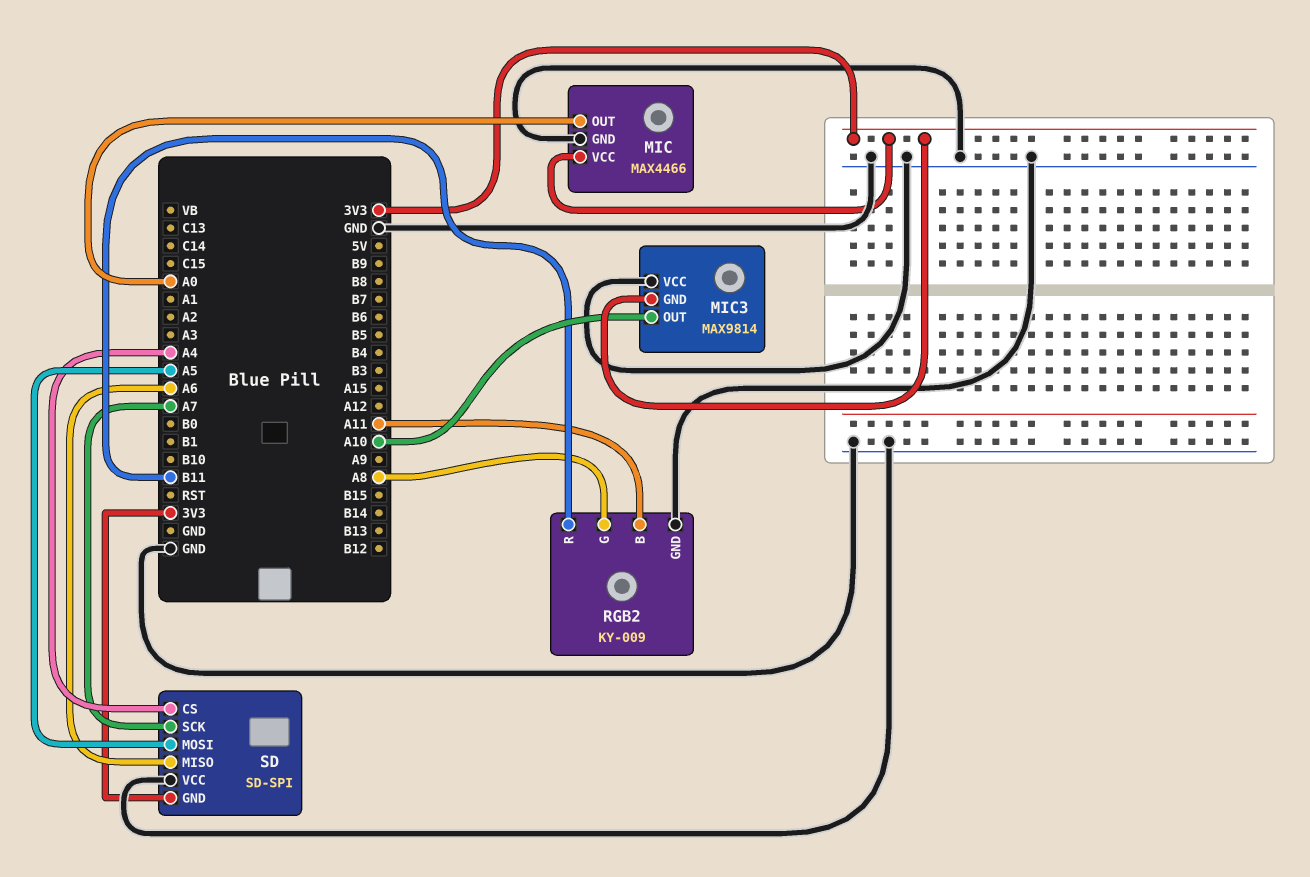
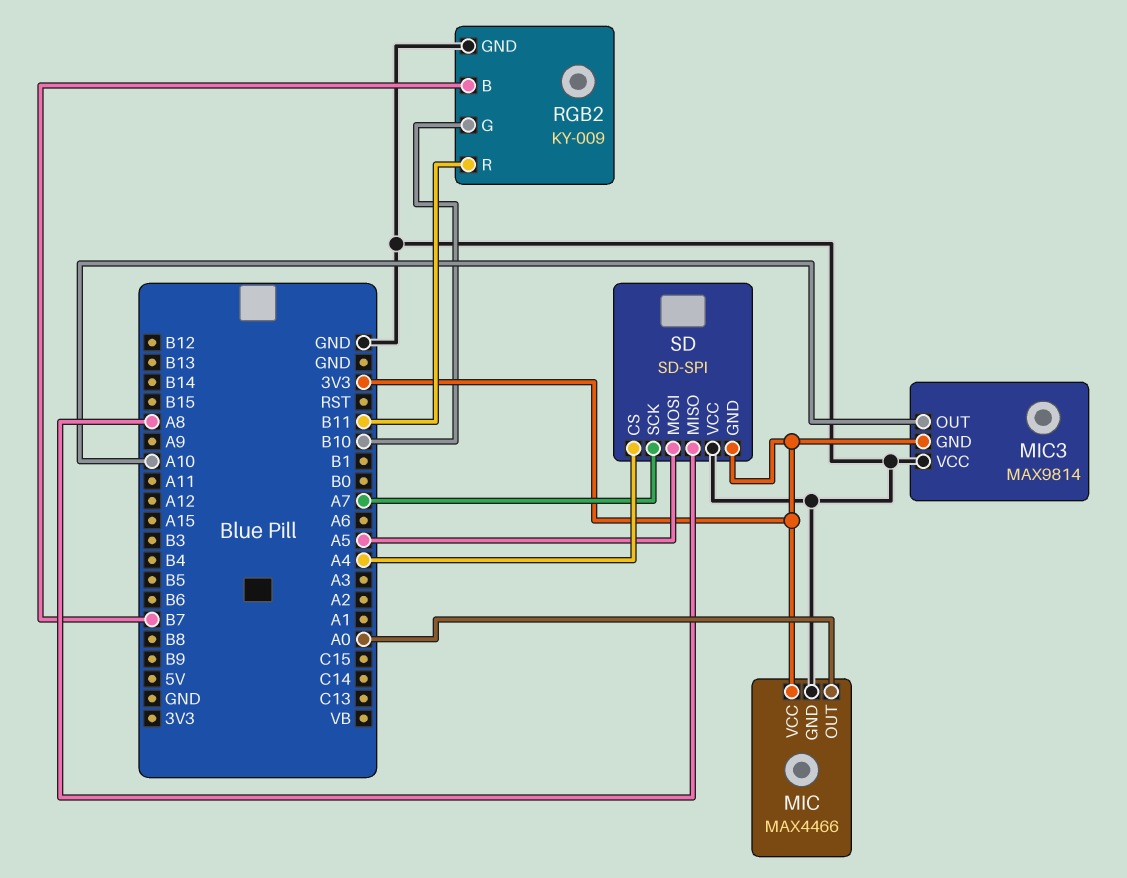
RGB2 pin B: A11 -> B7
RGB2 pin G: A8 -> B10
SD pin MISO: A6 -> A8

